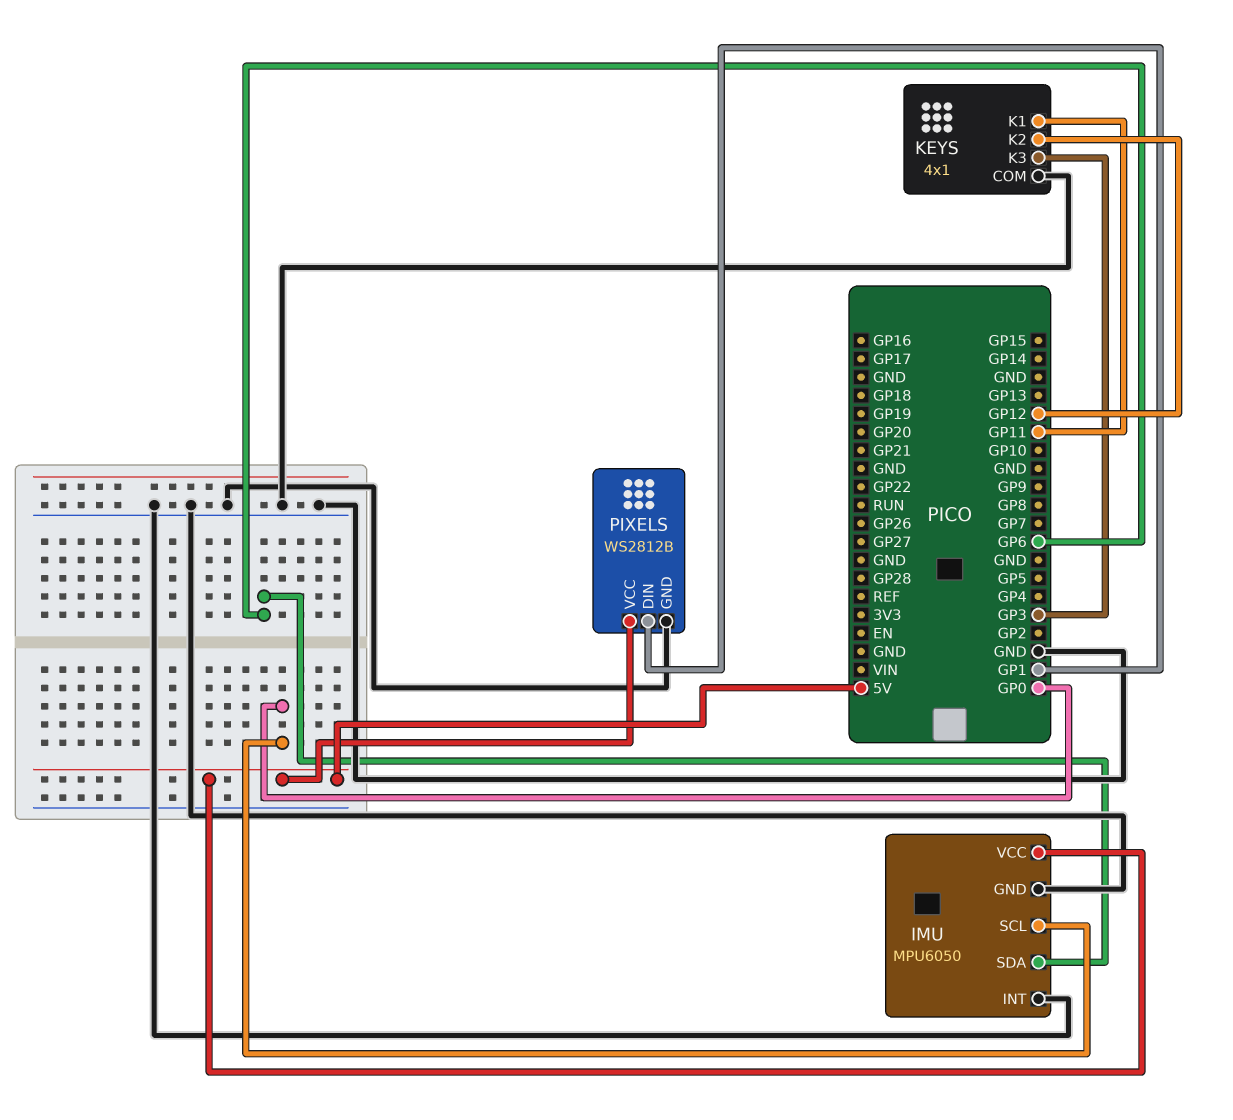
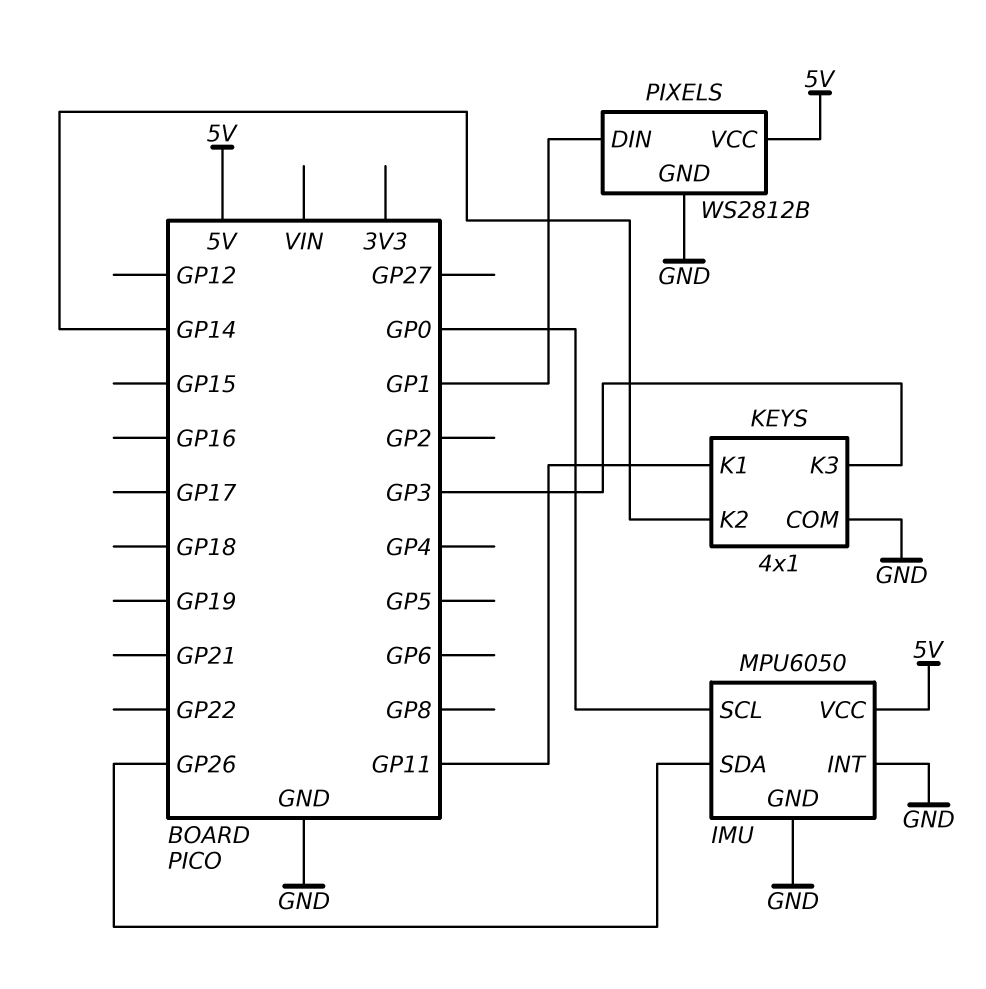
IMU pin SDA: GP6 -> GP26
KEYS pin K2: GP12 -> GP14

